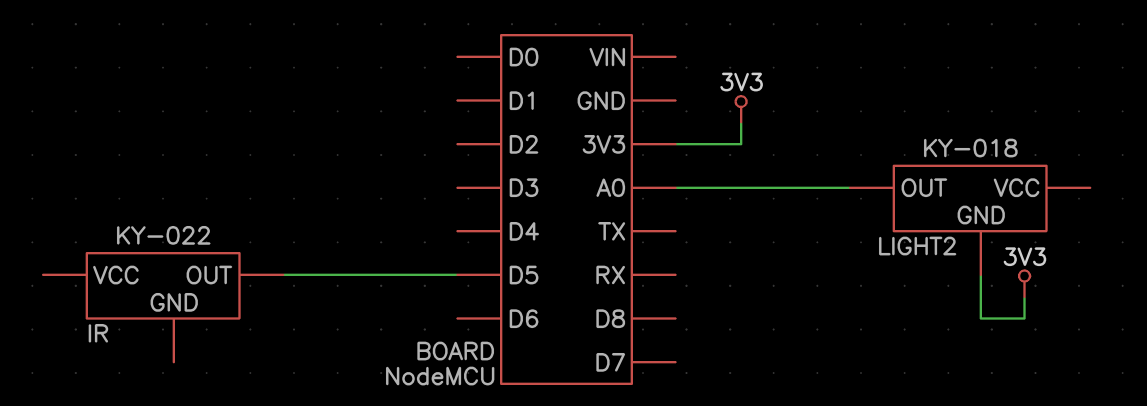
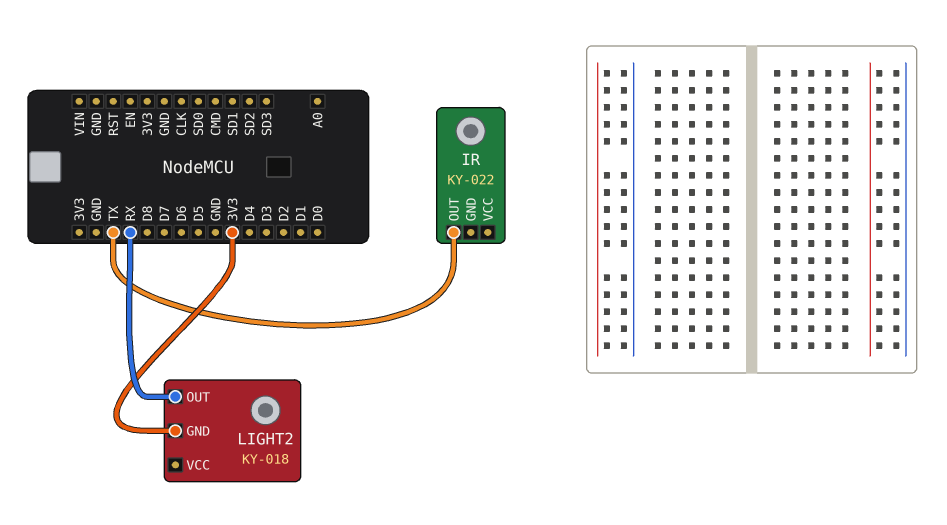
IR pin OUT: D5 -> TX
LIGHT2 pin OUT: A0 -> RX

